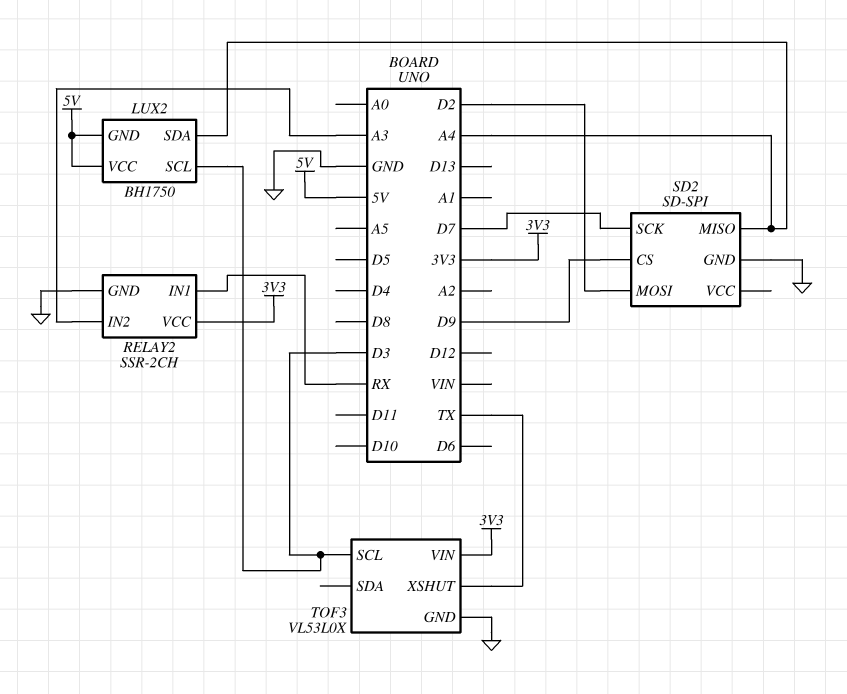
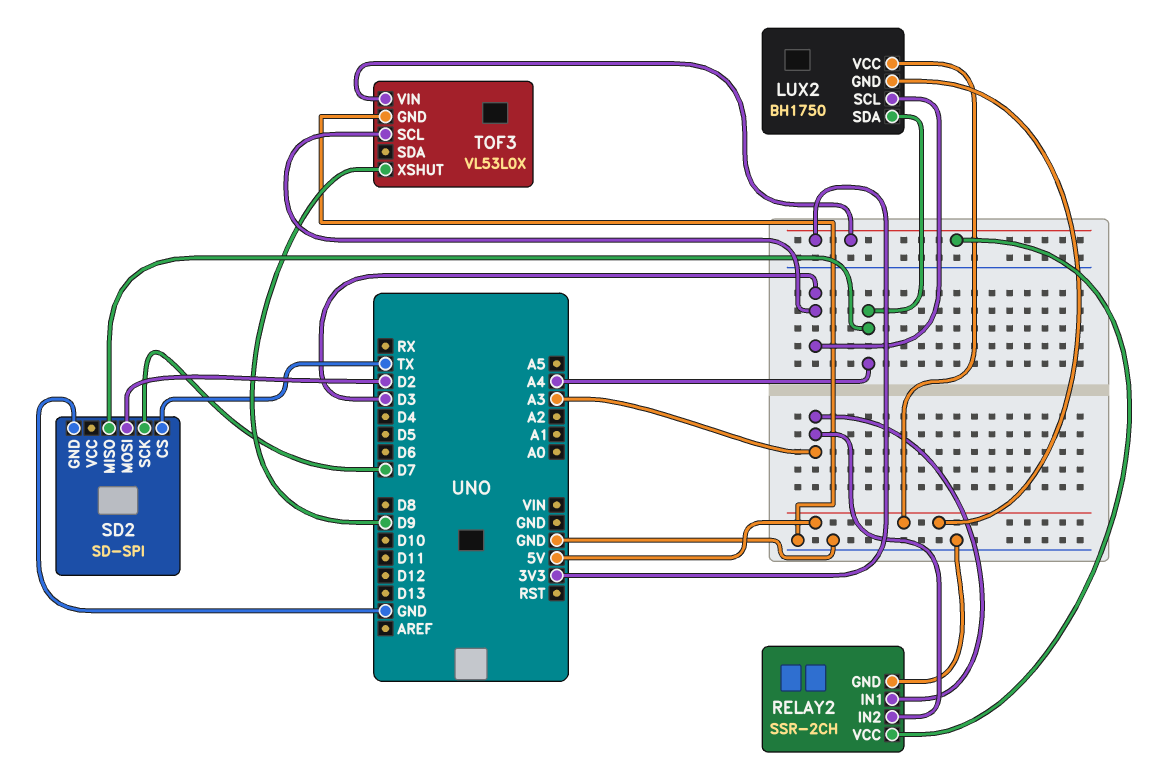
RELAY2 pin IN1: RX -> A3
SD2 pin CS: D9 -> TX
TOF3 pin XSHUT: TX -> D9

